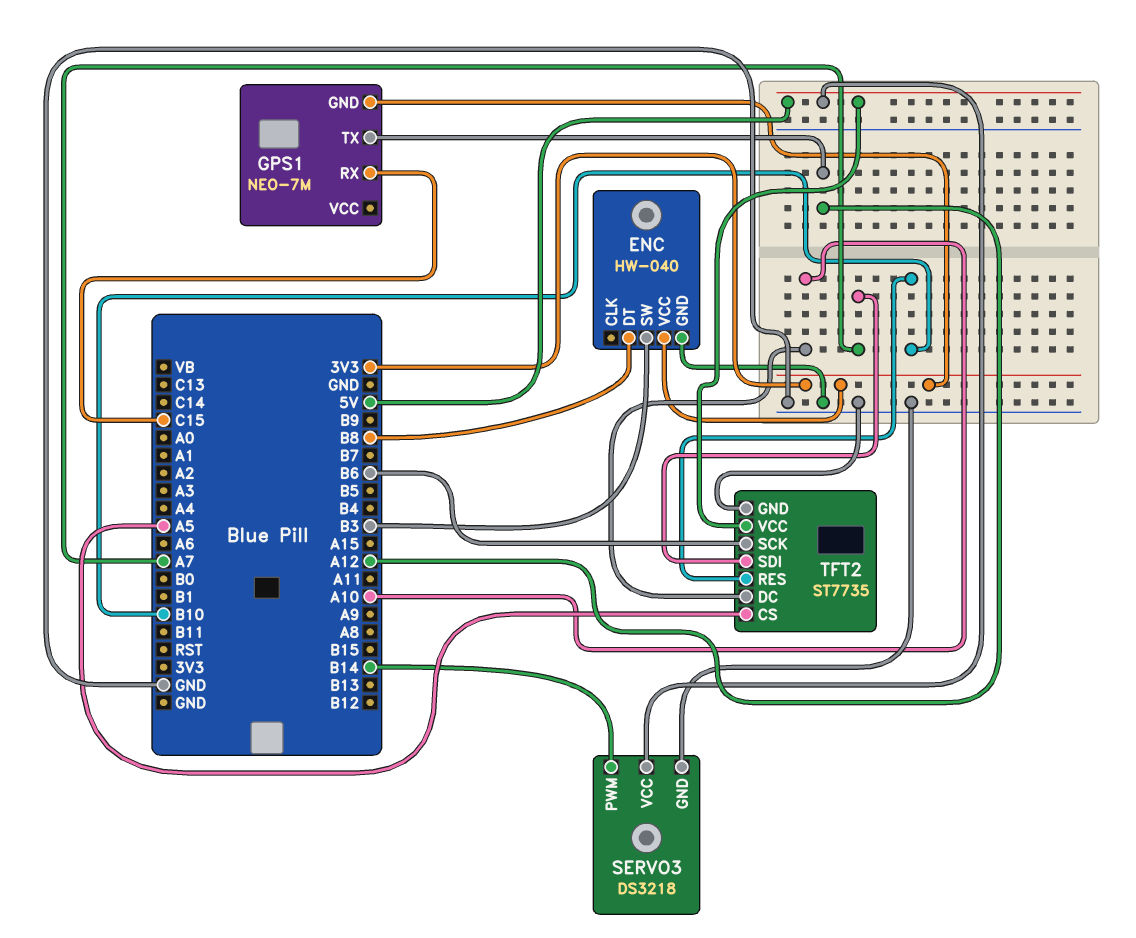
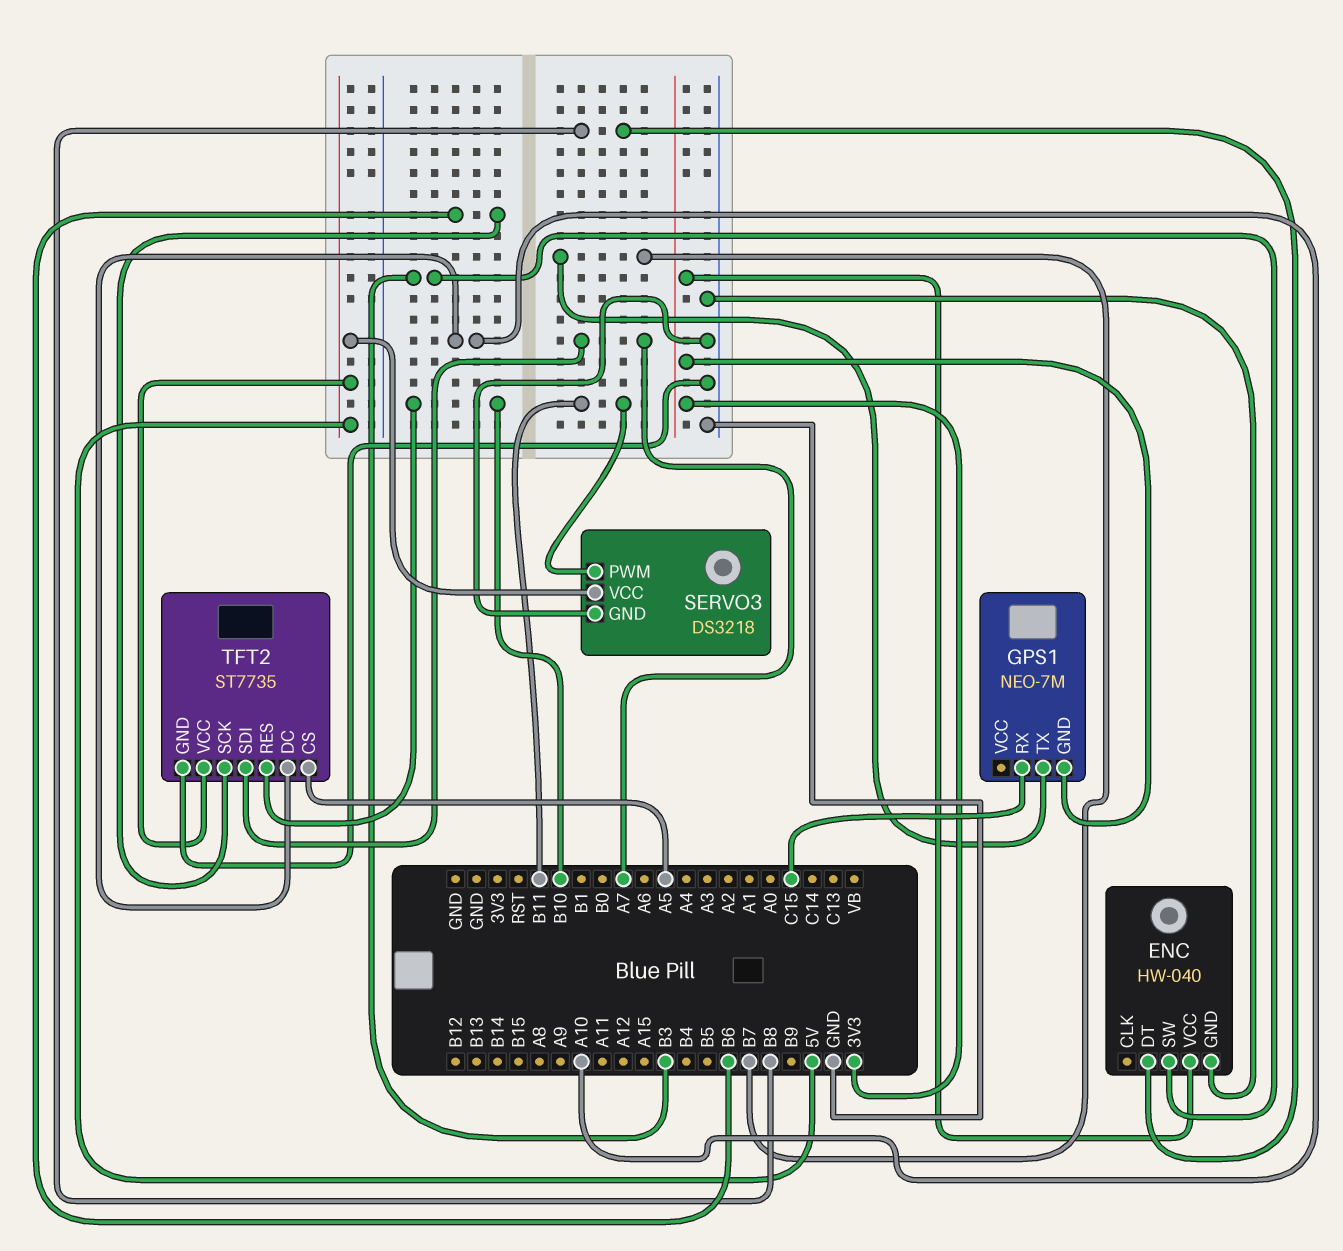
GPS1 pin TX: A12 -> B7
SERVO3 pin PWM: B14 -> B11

